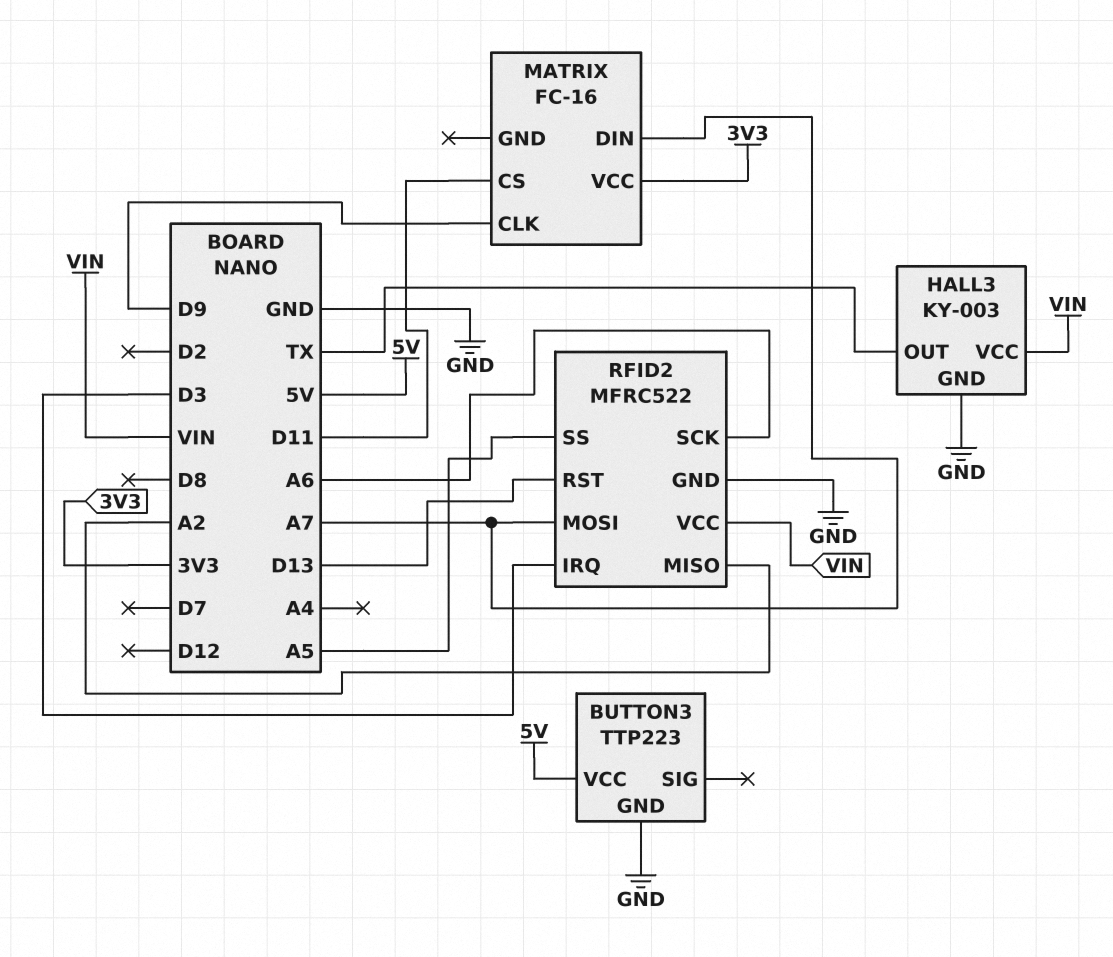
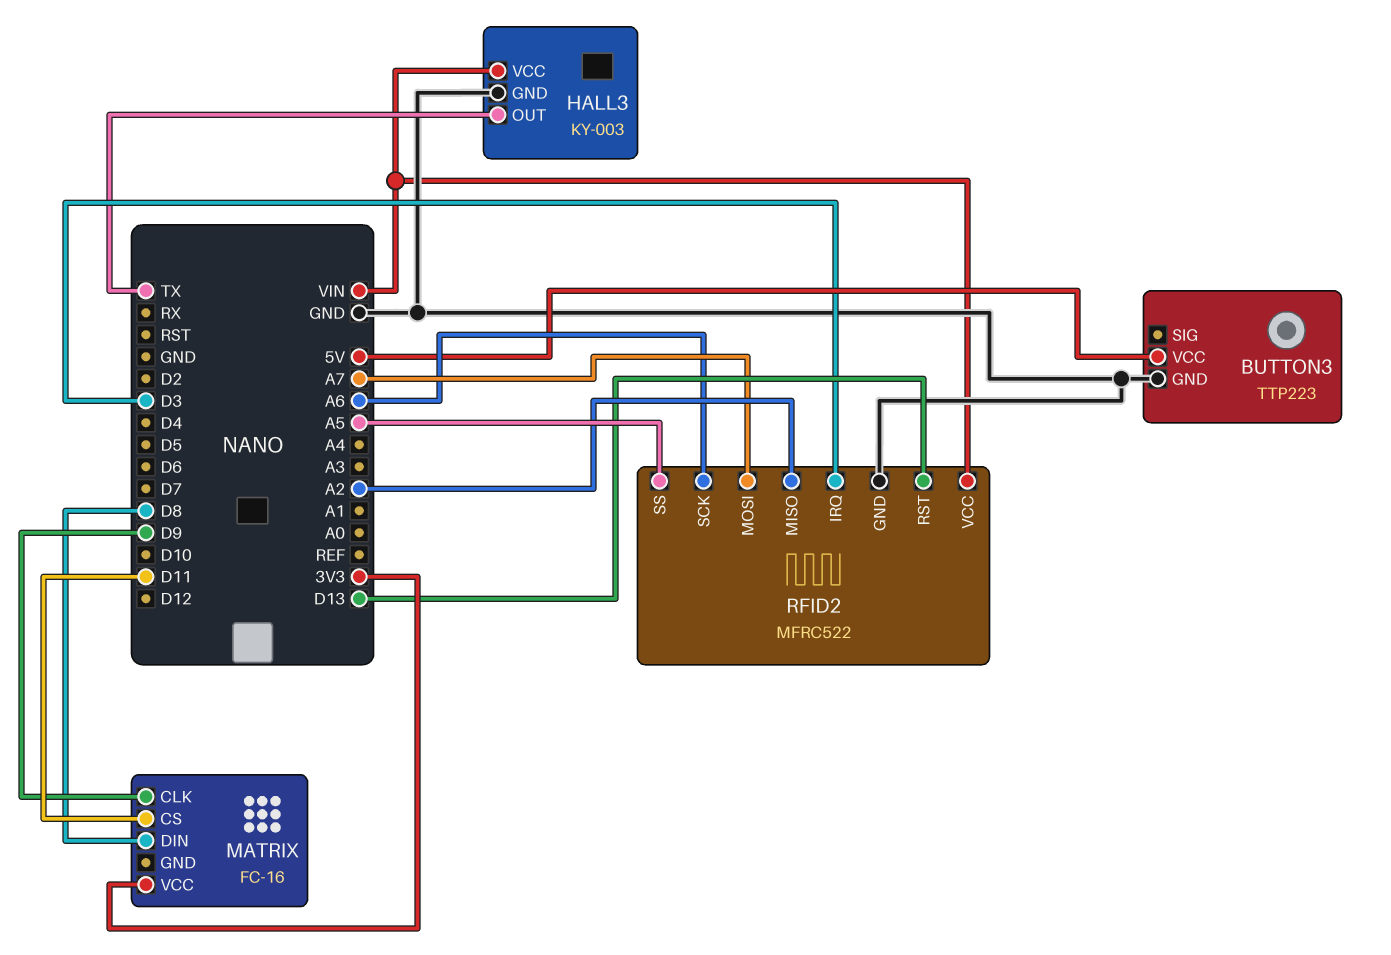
MATRIX pin DIN: A7 -> D8

